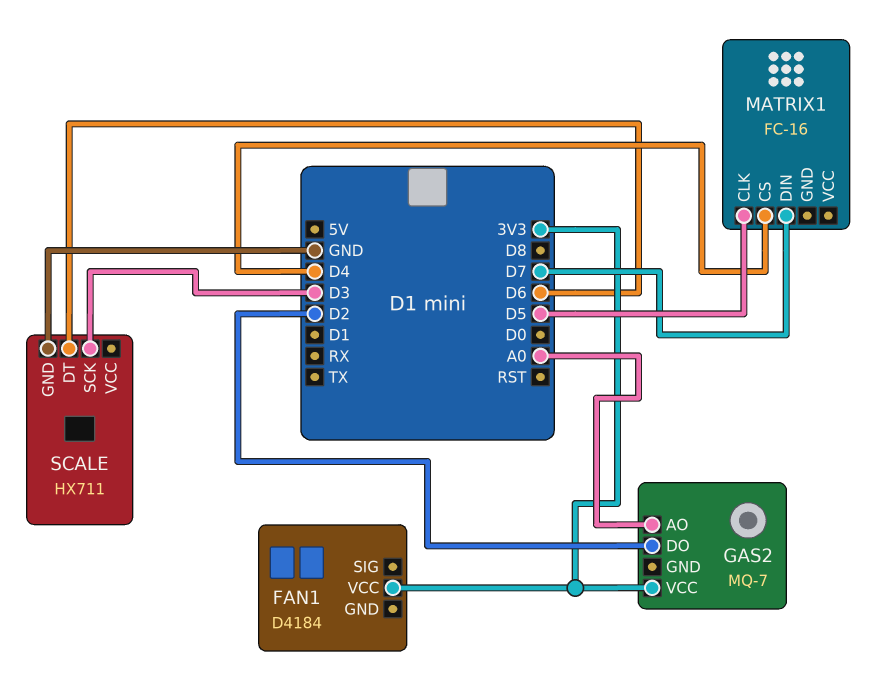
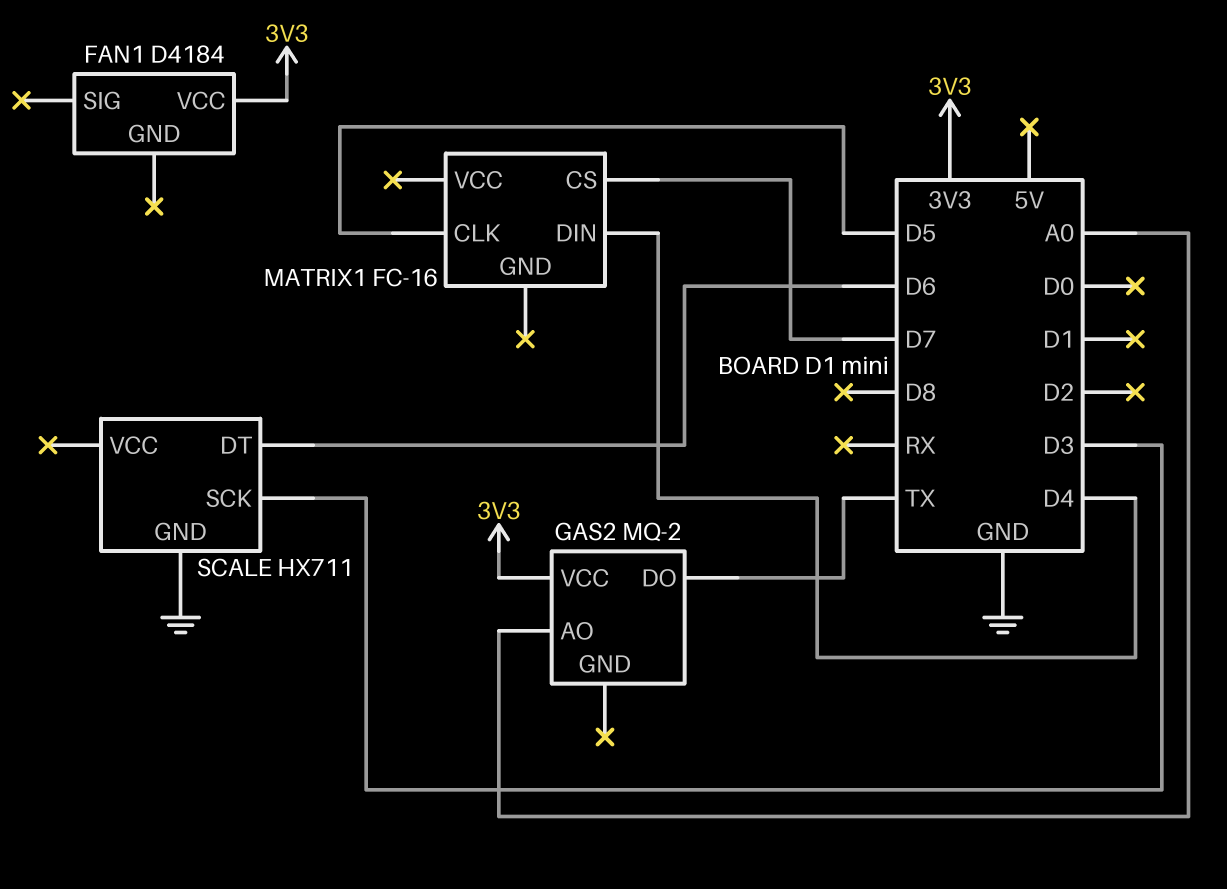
GAS2: MQ-7 -> MQ-2
GAS2 pin DO: D2 -> TX
MATRIX1 pin CS: D4 -> D7
MATRIX1 pin DIN: D7 -> D4

